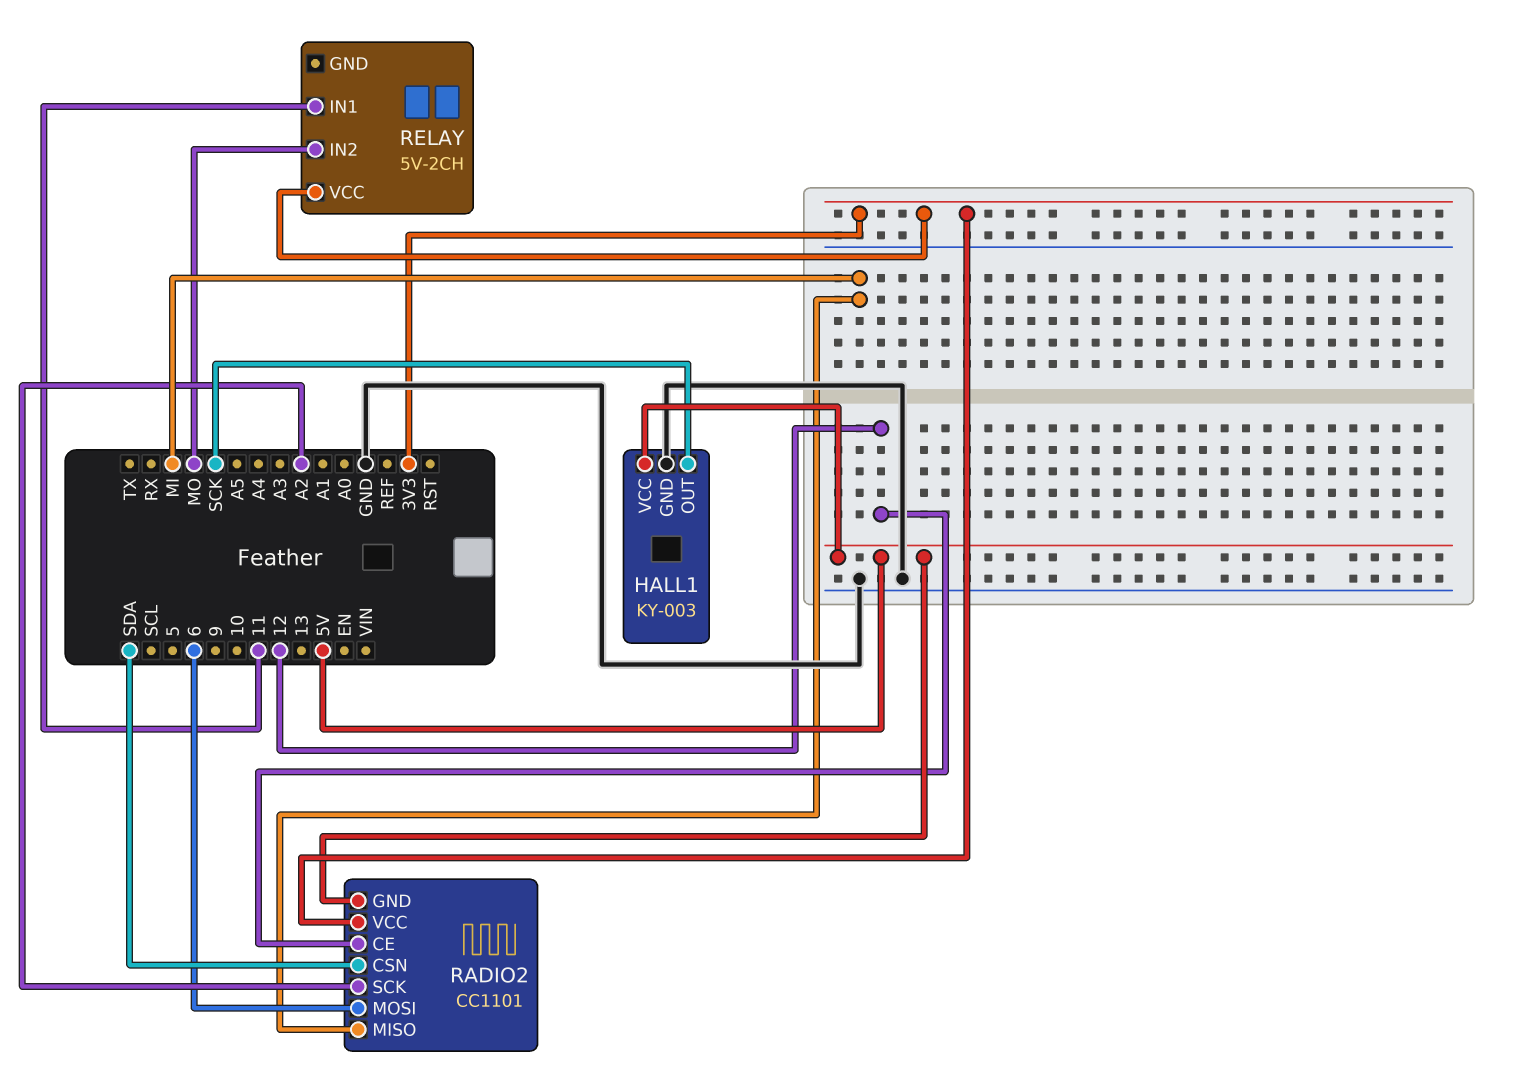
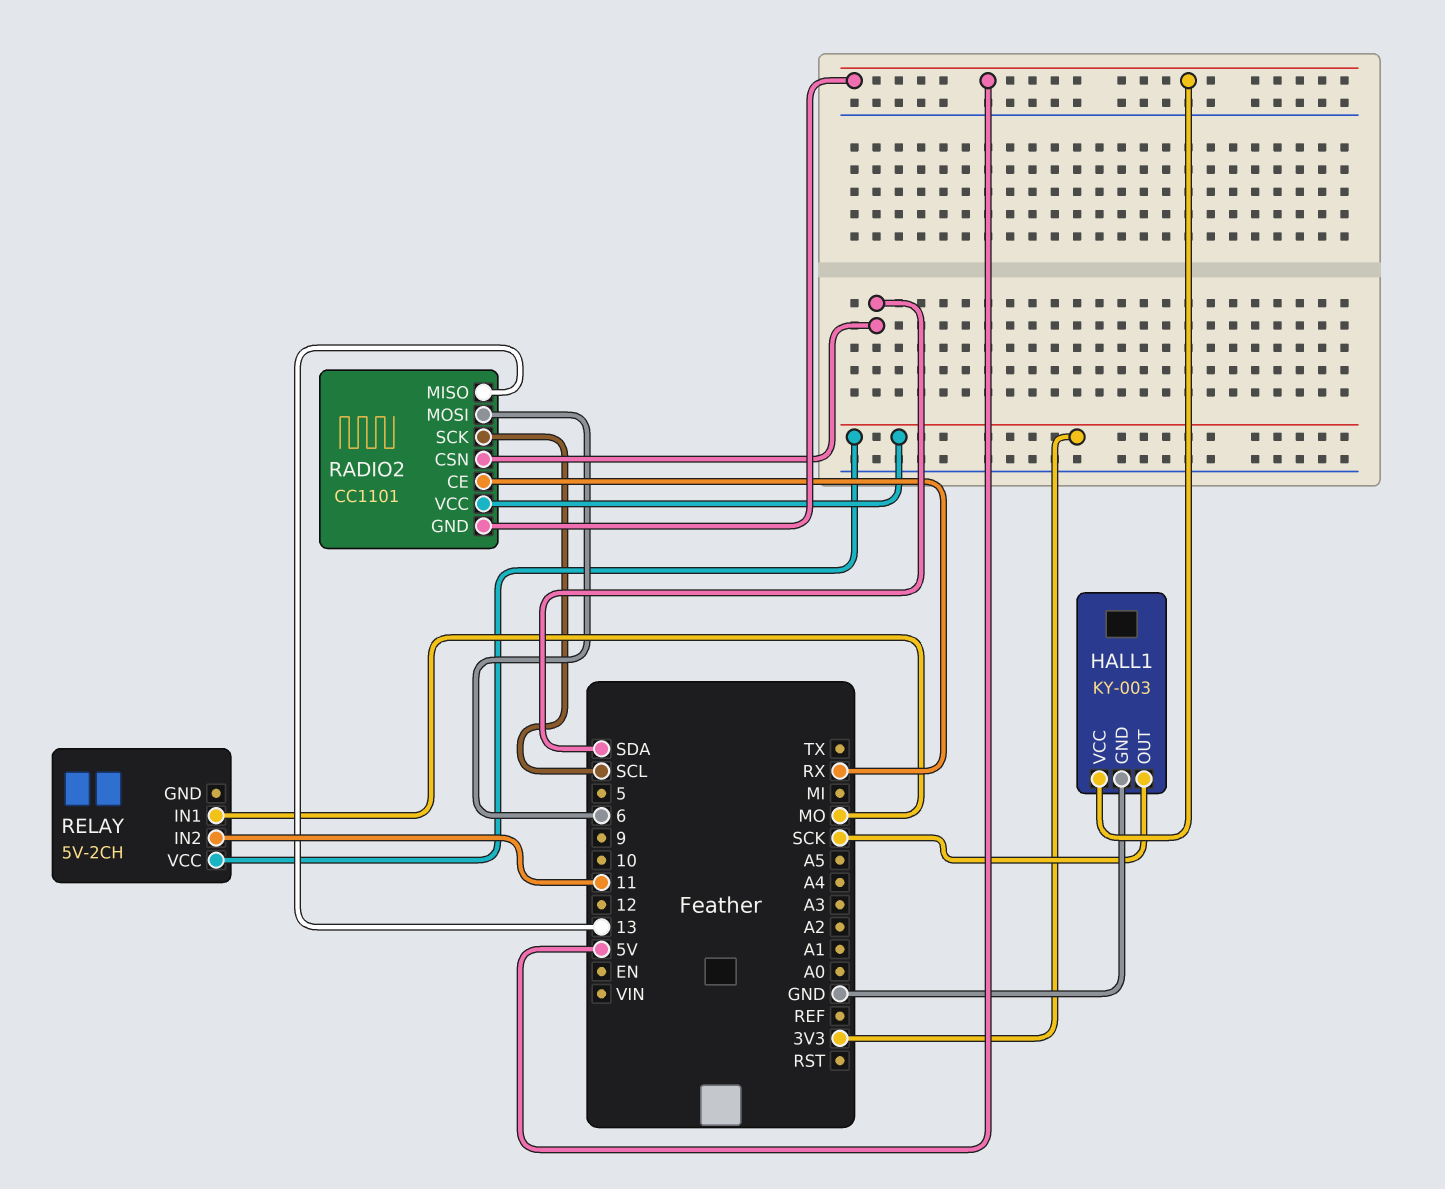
RADIO2 pin CE: 12 -> RX
RADIO2 pin MISO: MI -> 13
RADIO2 pin SCK: A2 -> SCL
RELAY pin IN1: 11 -> MO
RELAY pin IN2: MO -> 11

